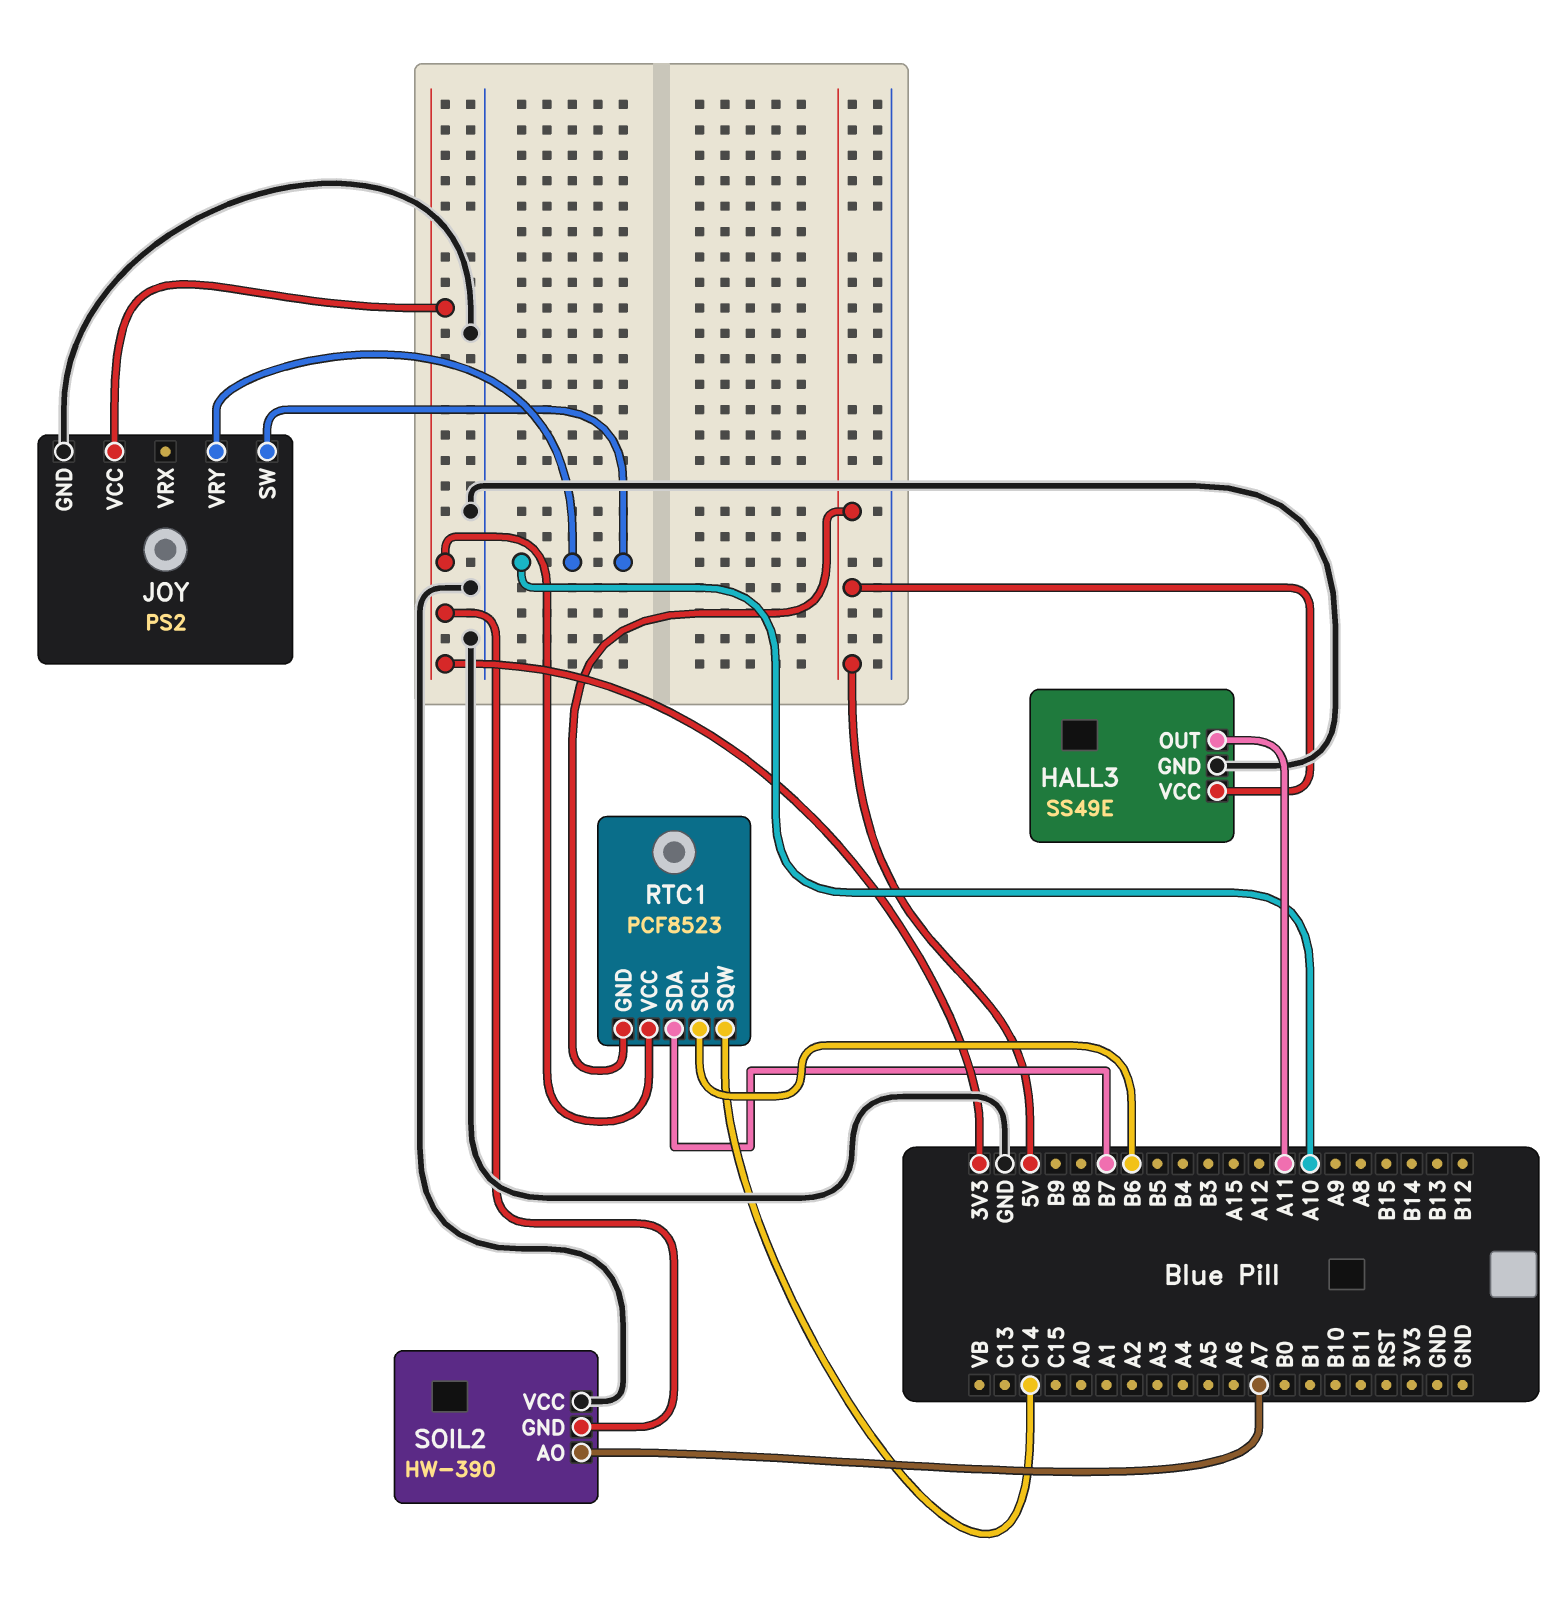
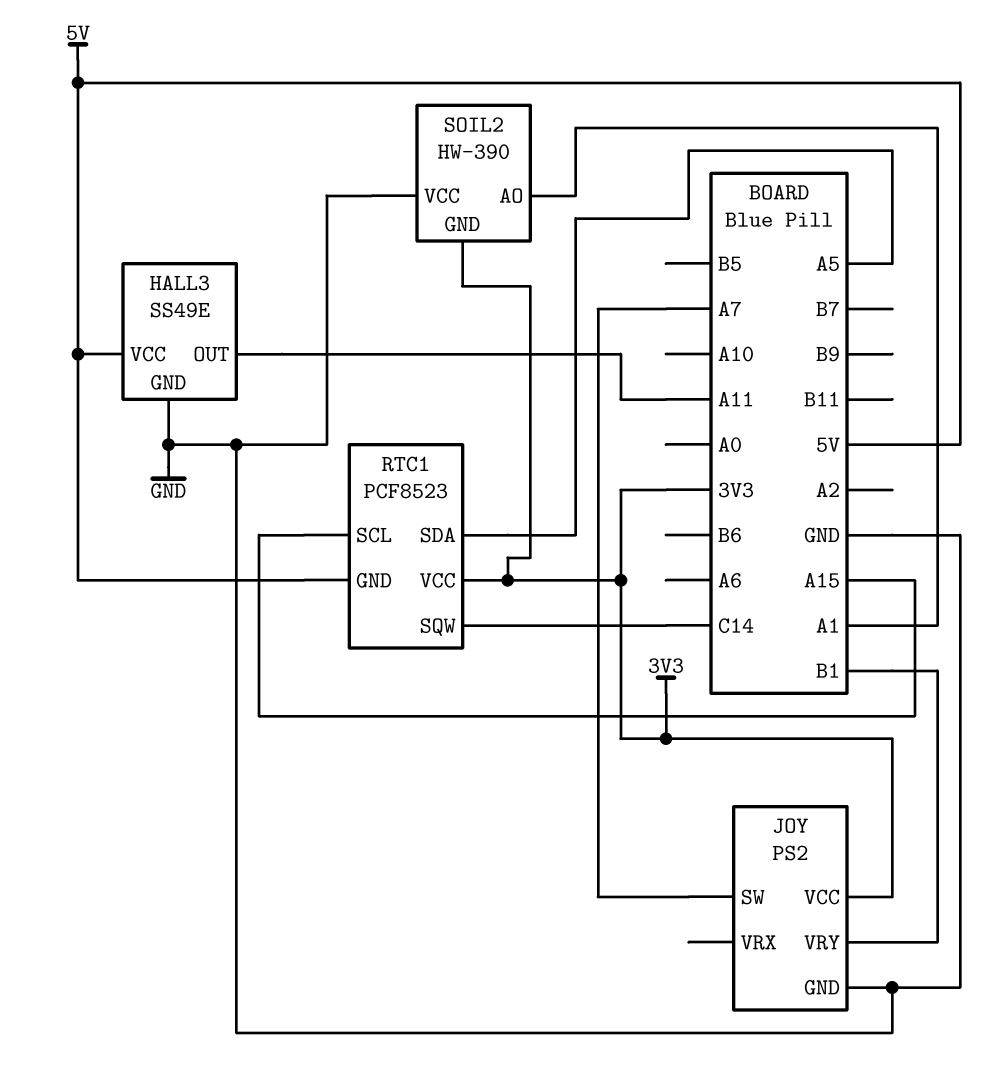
JOY pin SW: A10 -> A7
JOY pin VRY: A10 -> B1
RTC1 pin SCL: B6 -> A15
RTC1 pin SDA: B7 -> A5
SOIL2 pin AO: A7 -> A1

